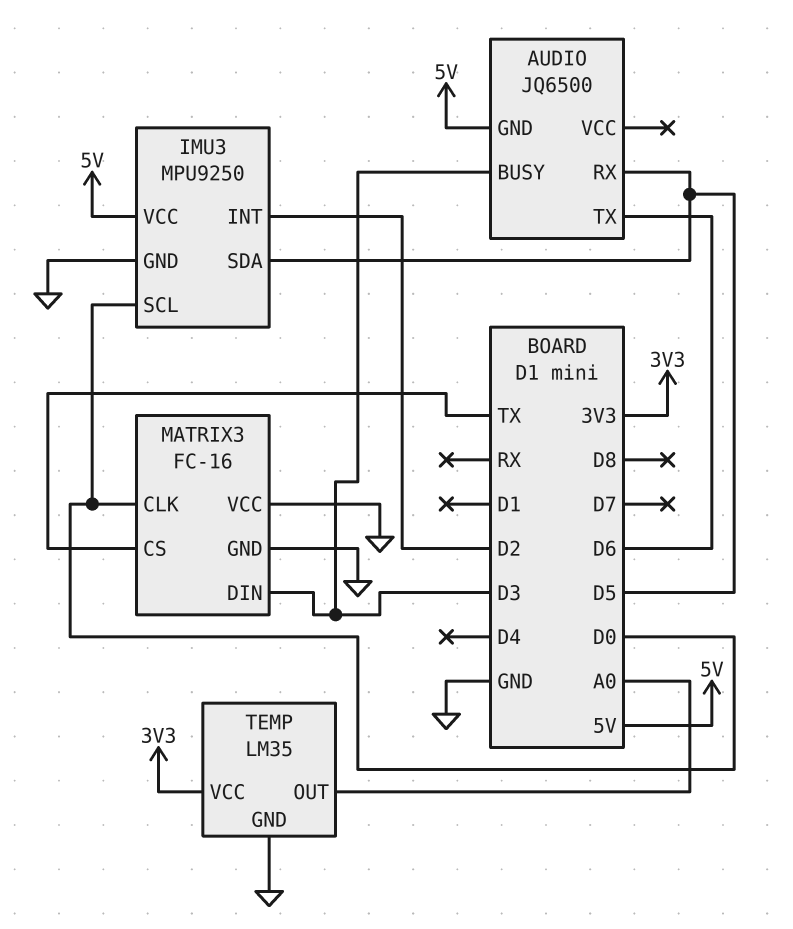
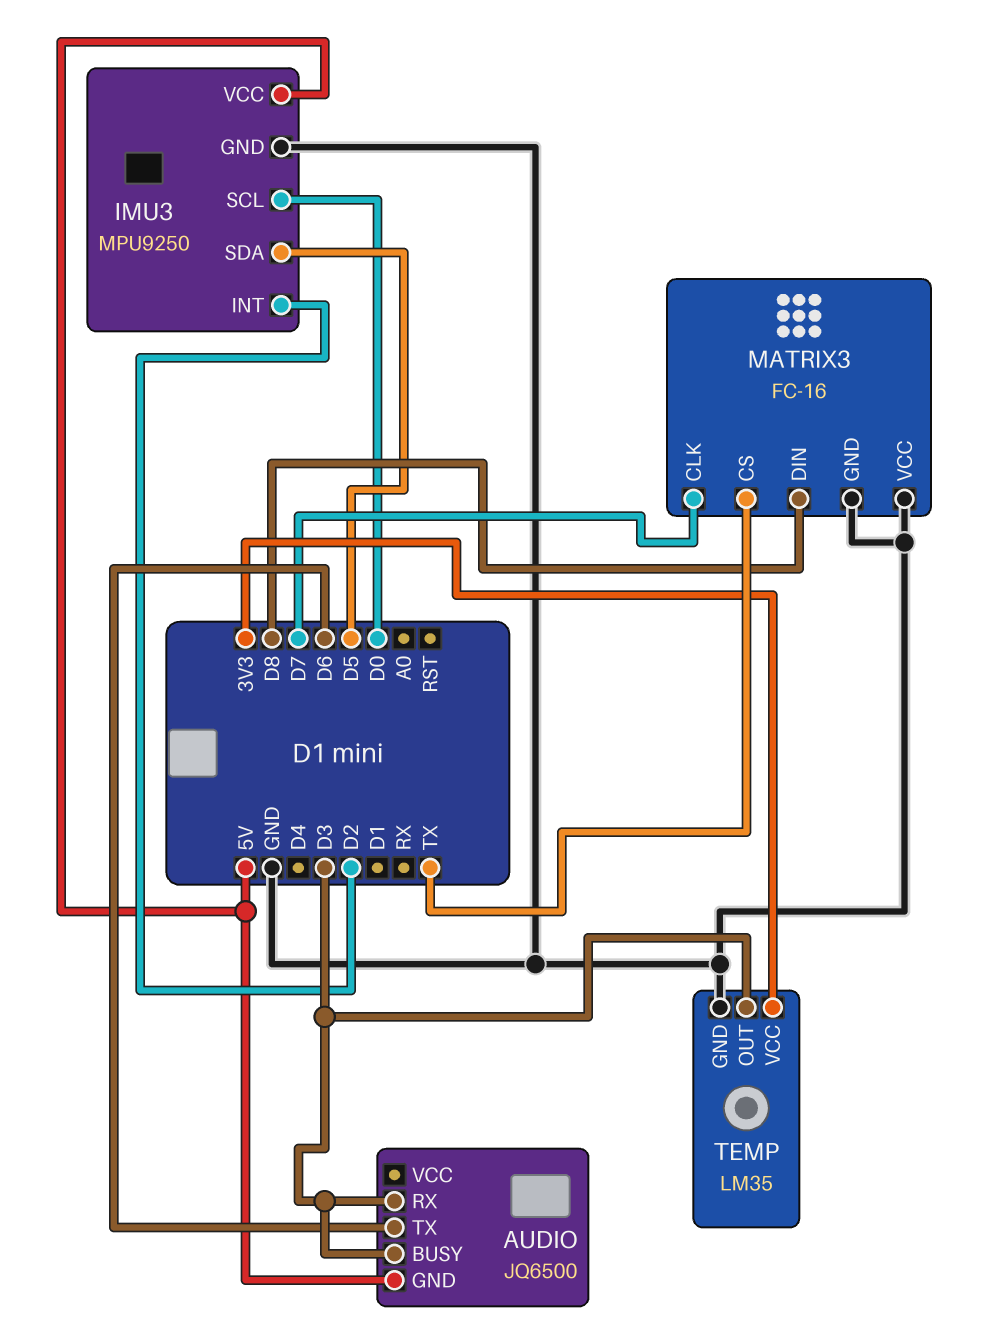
AUDIO pin RX: D5 -> D3
MATRIX3 pin CLK: D0 -> D7
MATRIX3 pin DIN: D3 -> D8
TEMP pin OUT: A0 -> D3

